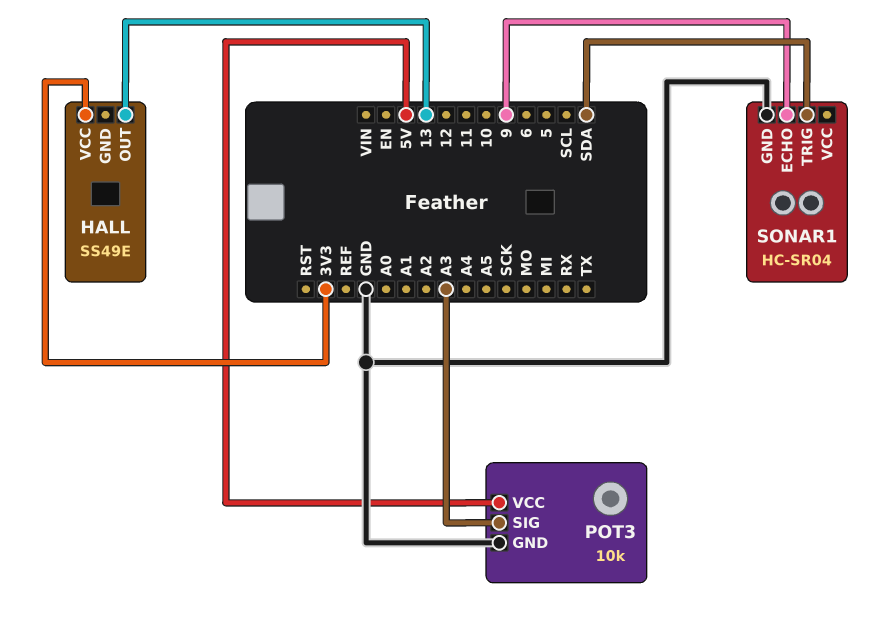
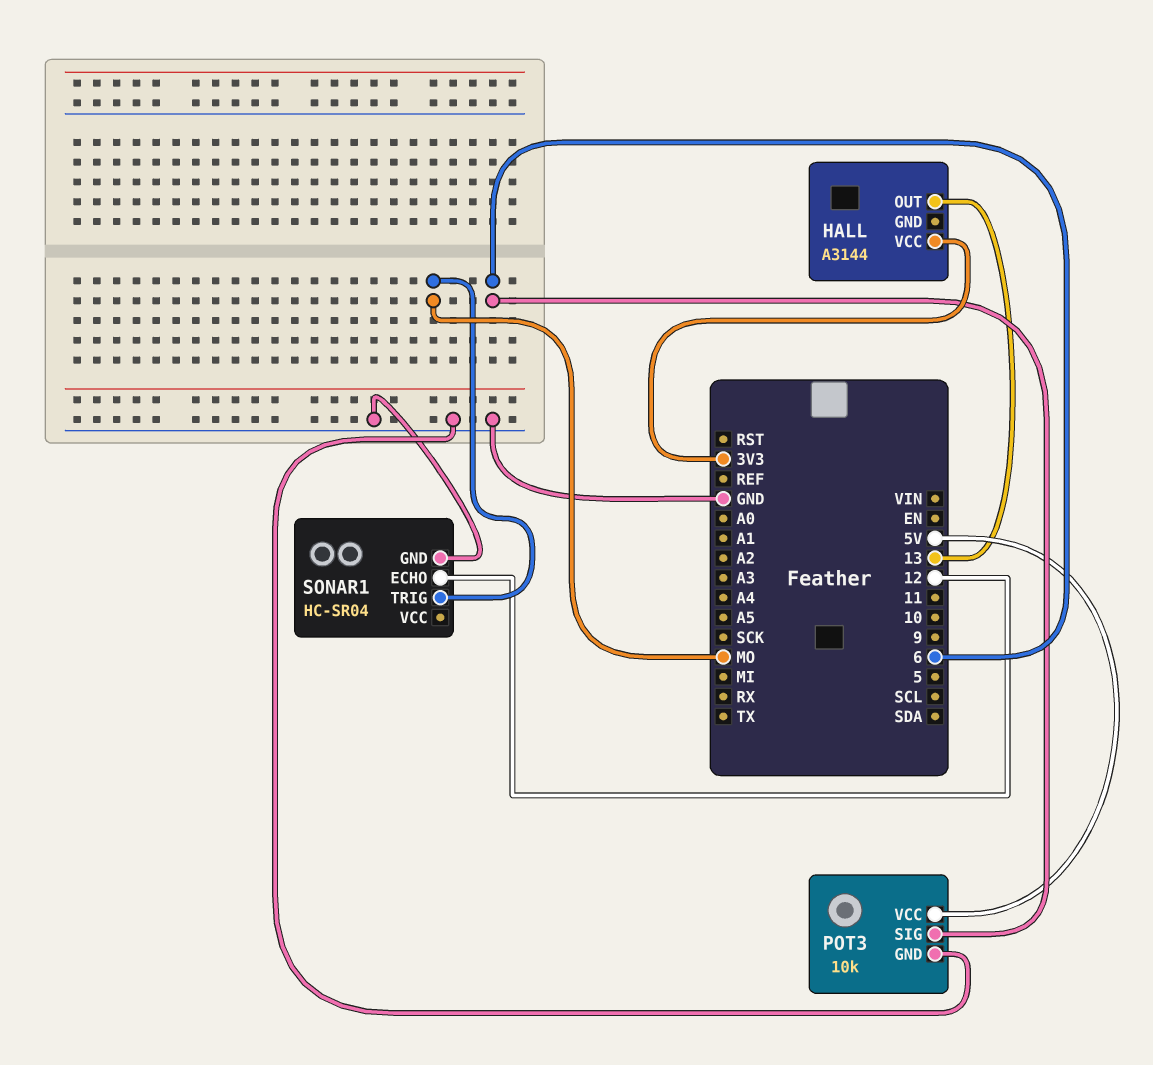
HALL: SS49E -> A3144
POT3 pin SIG: A3 -> 6
SONAR1 pin ECHO: 9 -> 12
SONAR1 pin TRIG: SDA -> MO

